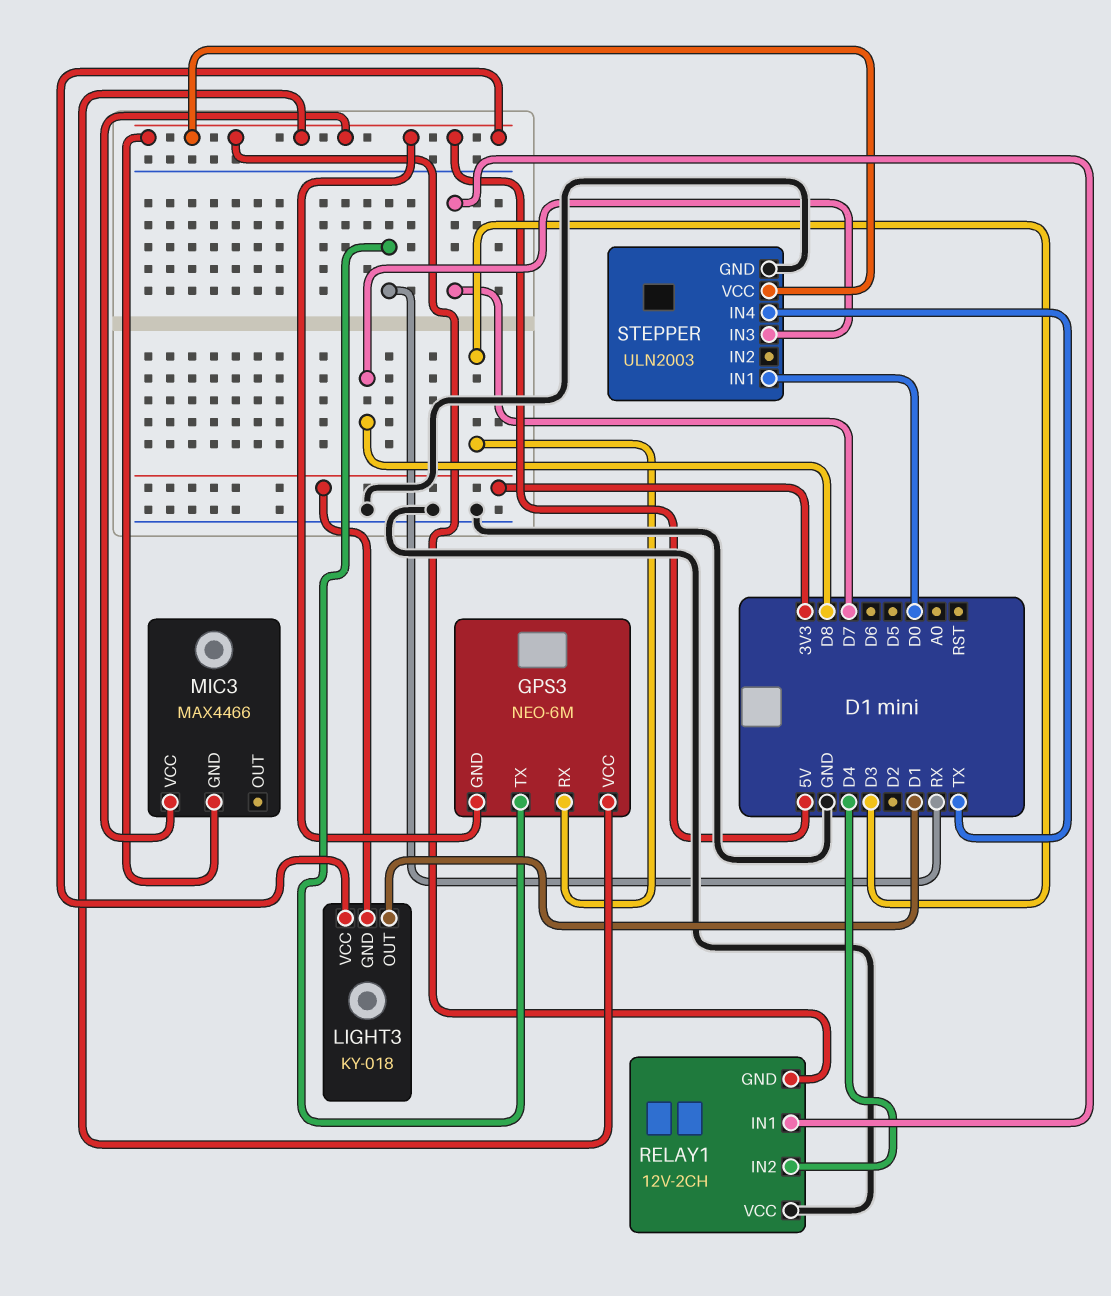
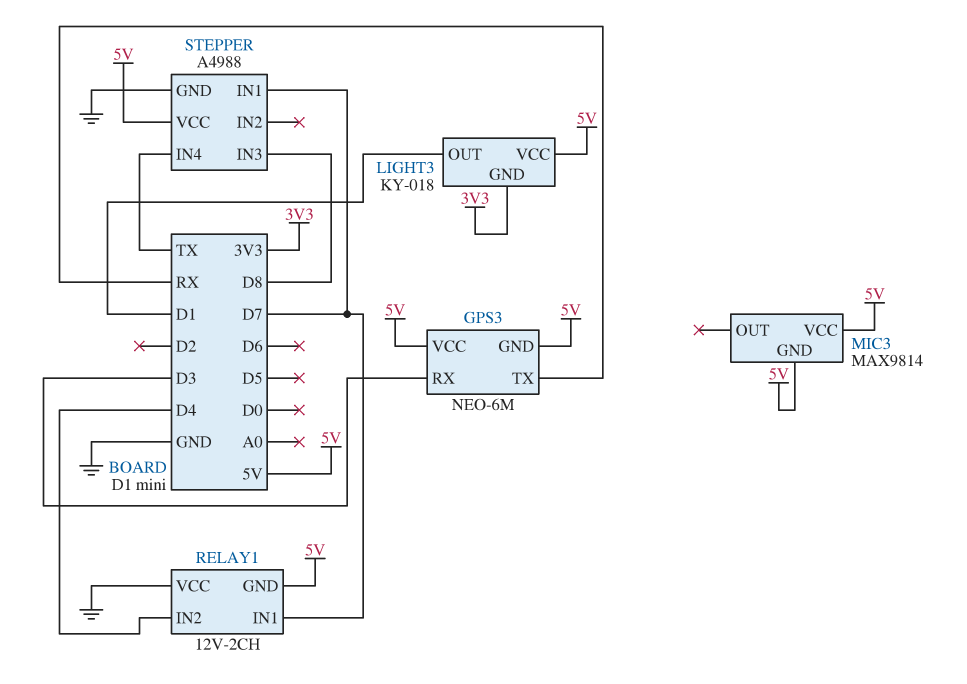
MIC3: MAX4466 -> MAX9814
STEPPER: ULN2003 -> A4988
STEPPER pin IN1: D0 -> D7

